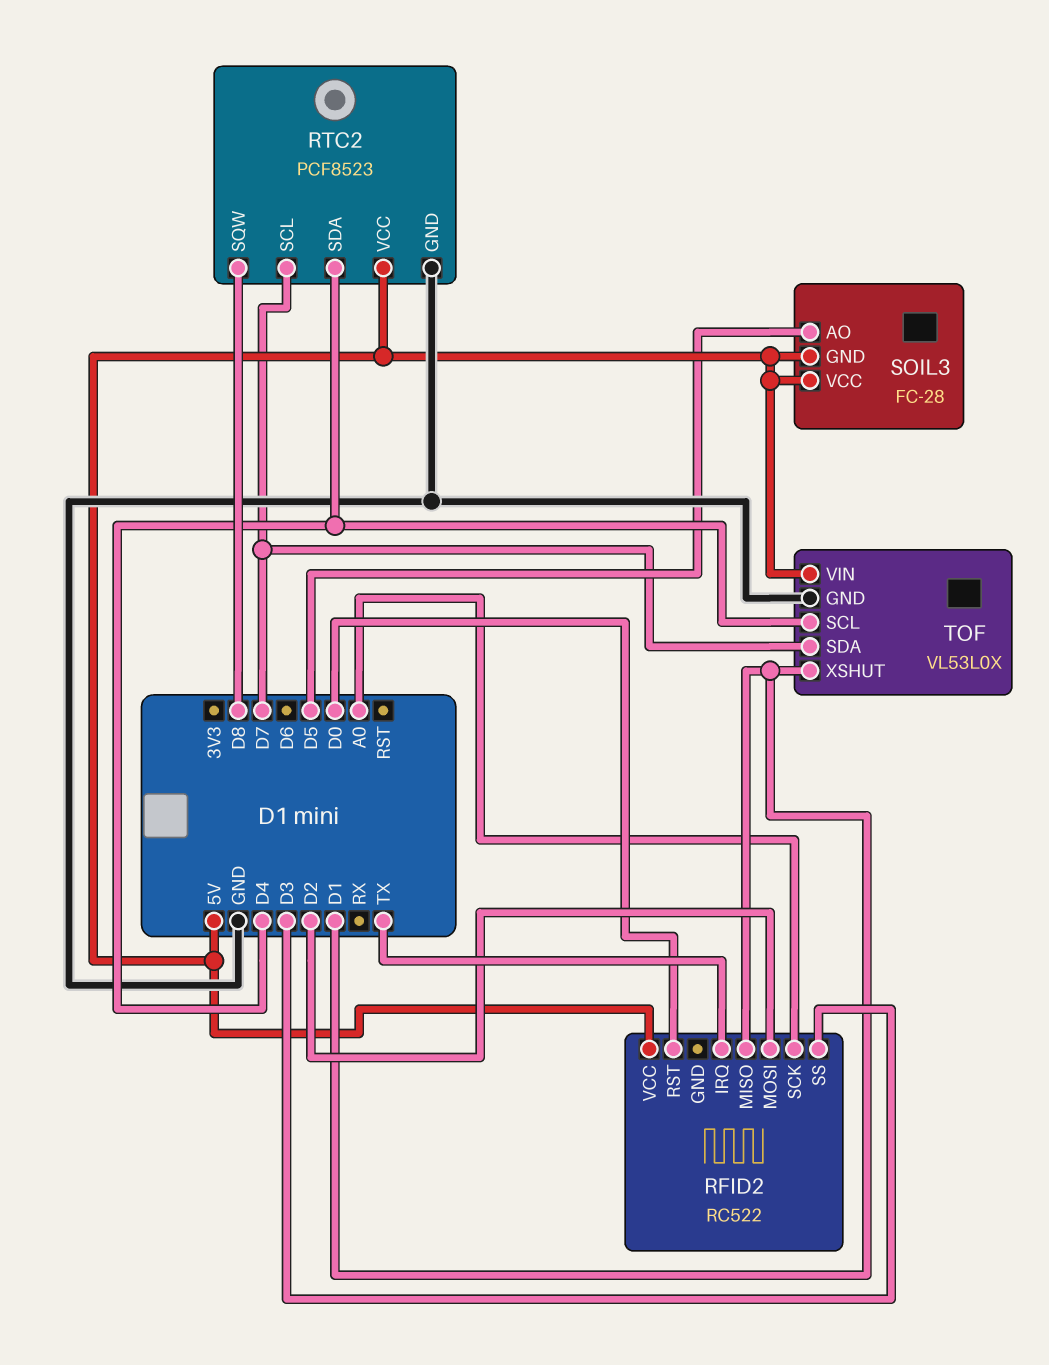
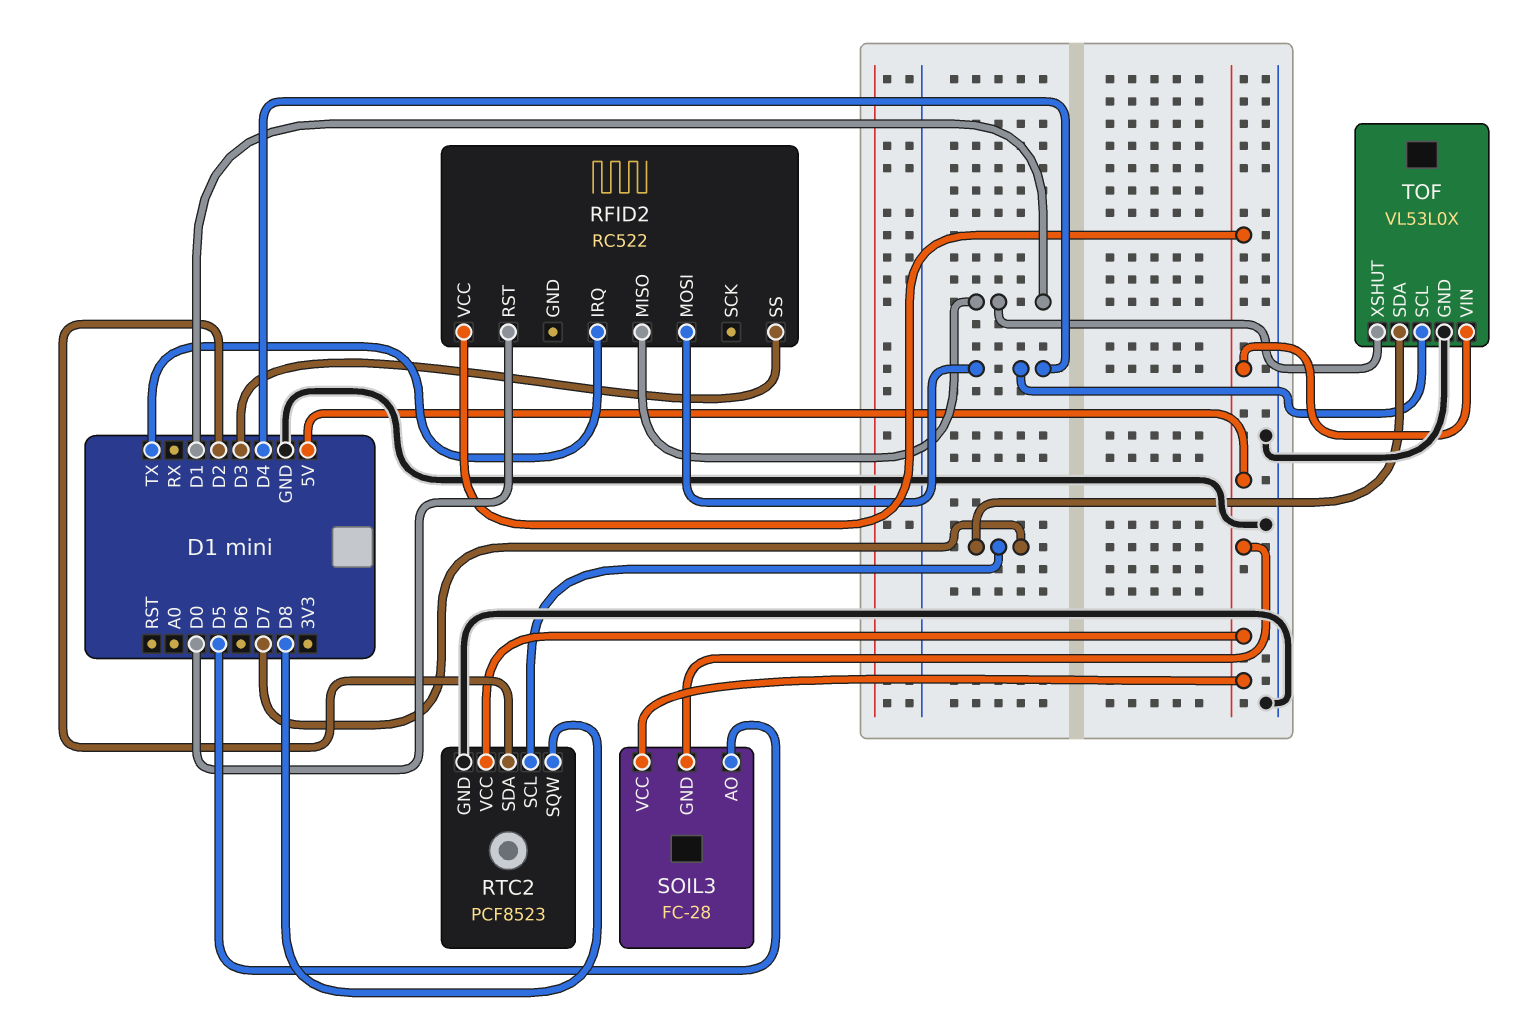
RFID2 pin MOSI: D2 -> D4
RFID2 pin SCK: A0 -> none
RTC2 pin SDA: D4 -> D2

